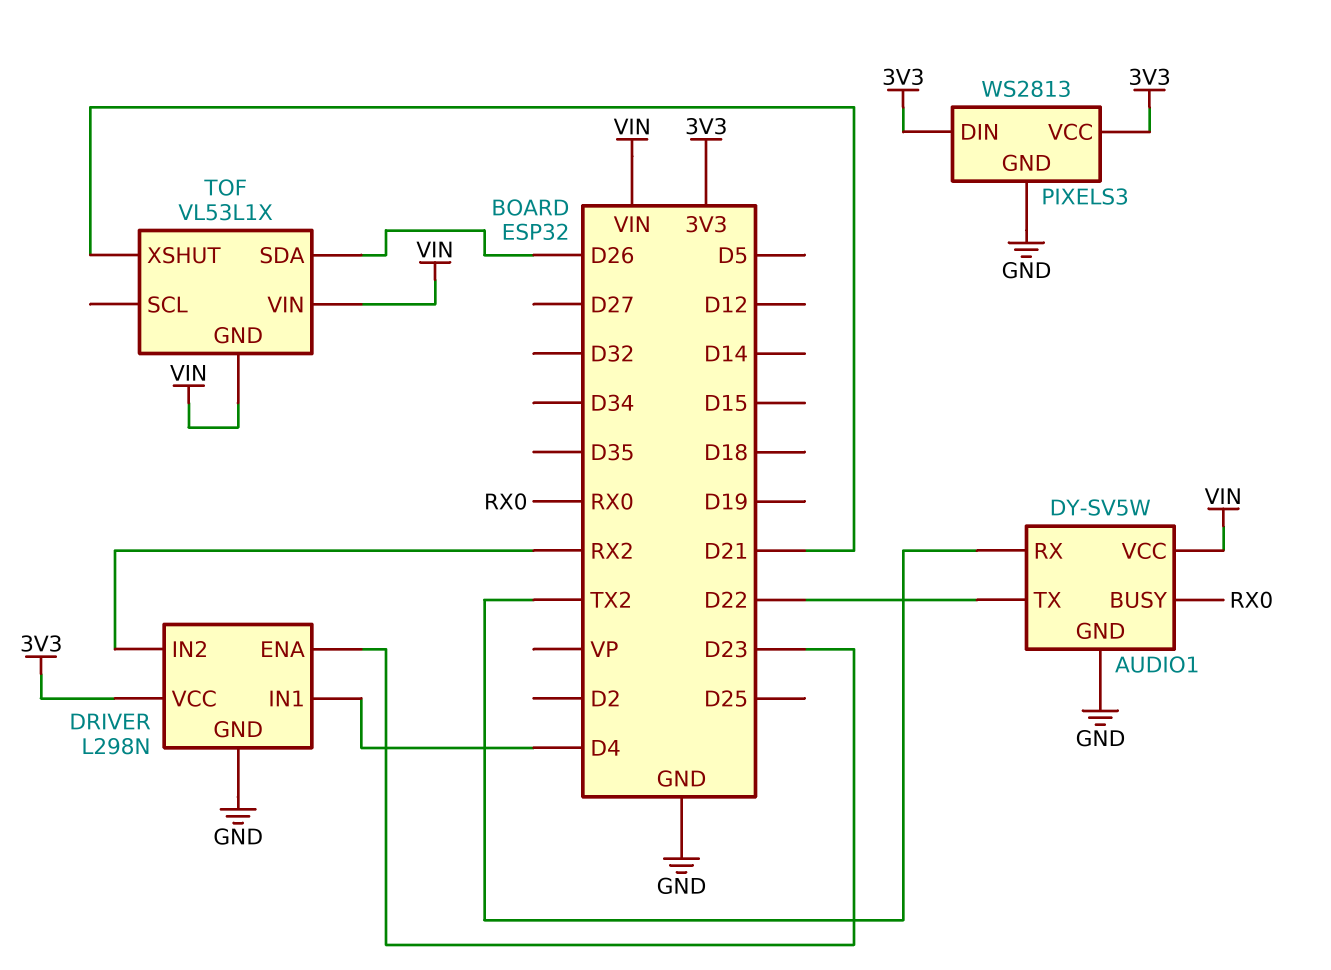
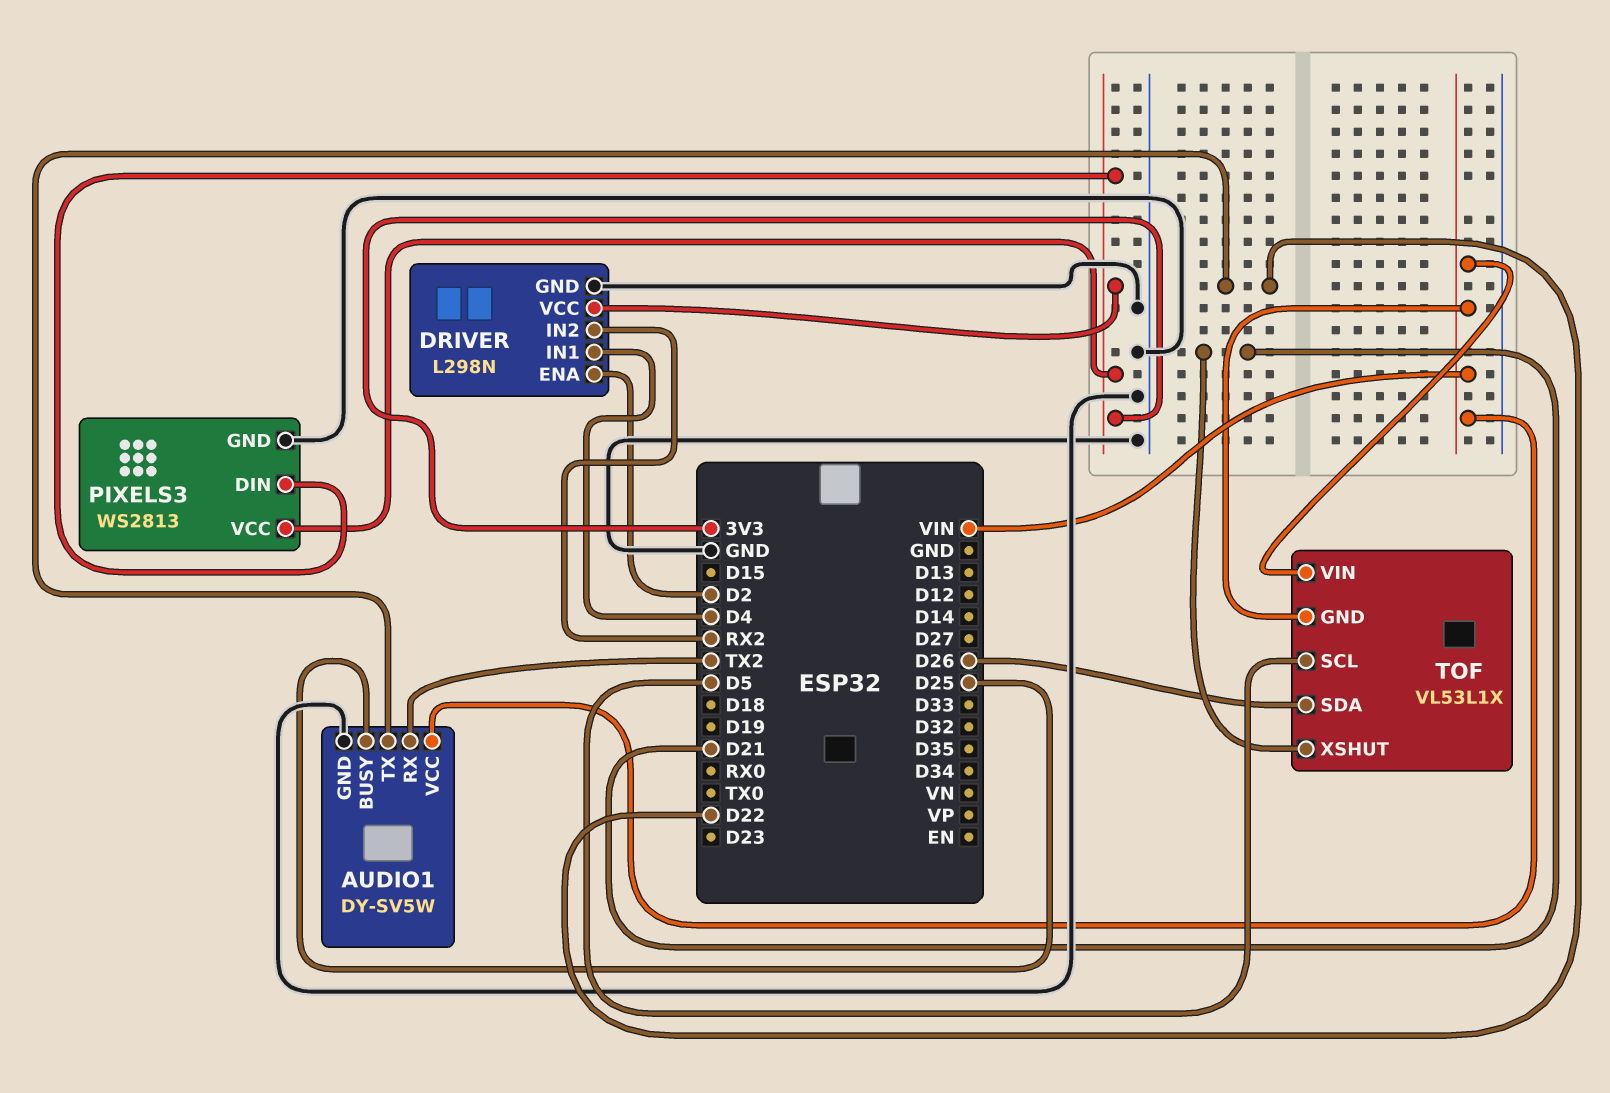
AUDIO1 pin BUSY: RX0 -> D25
DRIVER pin ENA: D23 -> D2
TOF pin SCL: none -> D5

